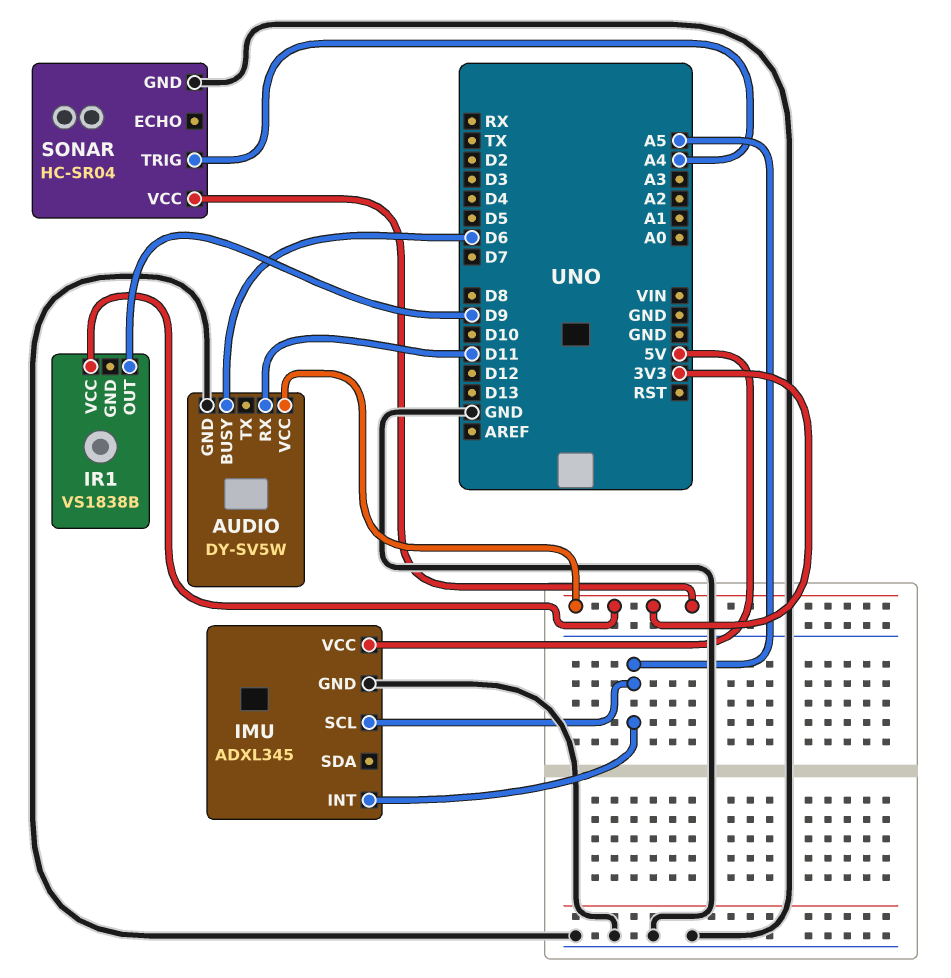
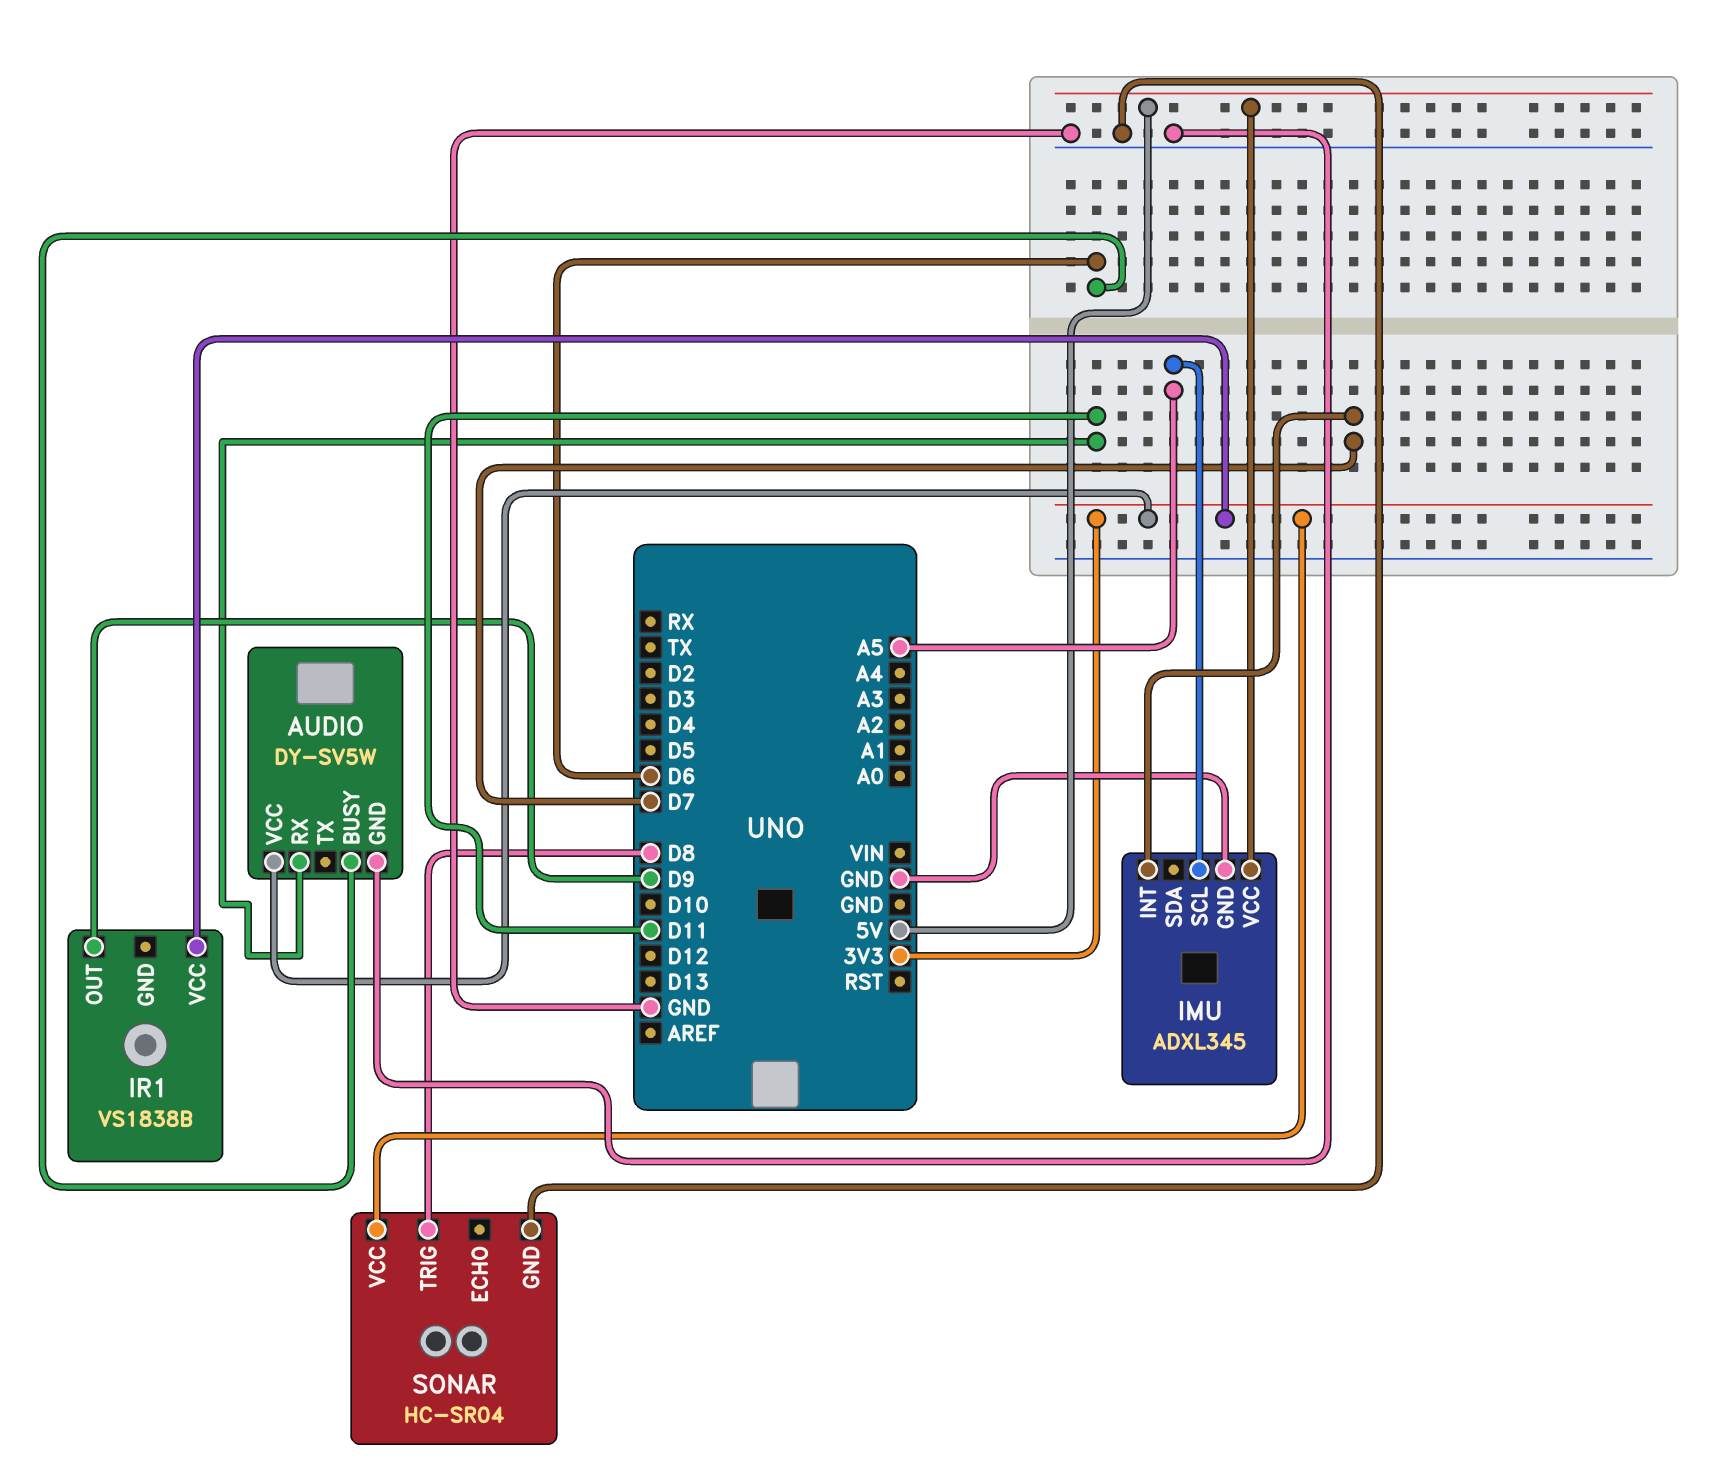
IMU pin INT: A5 -> D7
SONAR pin TRIG: A4 -> D8

